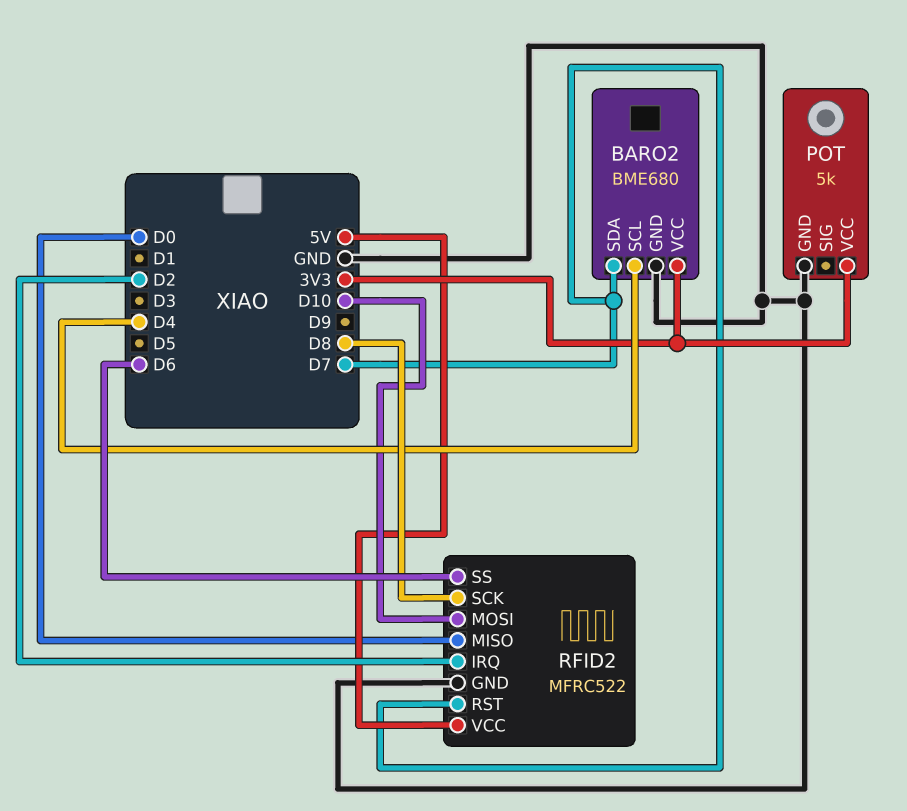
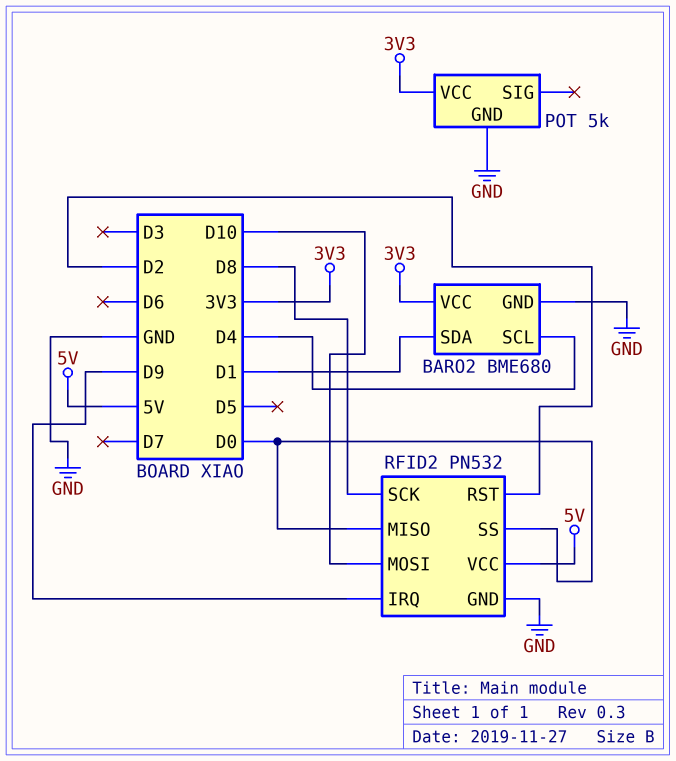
BARO2 pin SDA: D7 -> D1
RFID2: MFRC522 -> PN532
RFID2 pin IRQ: D2 -> D9
RFID2 pin RST: D7 -> D2
RFID2 pin SS: D6 -> D0

